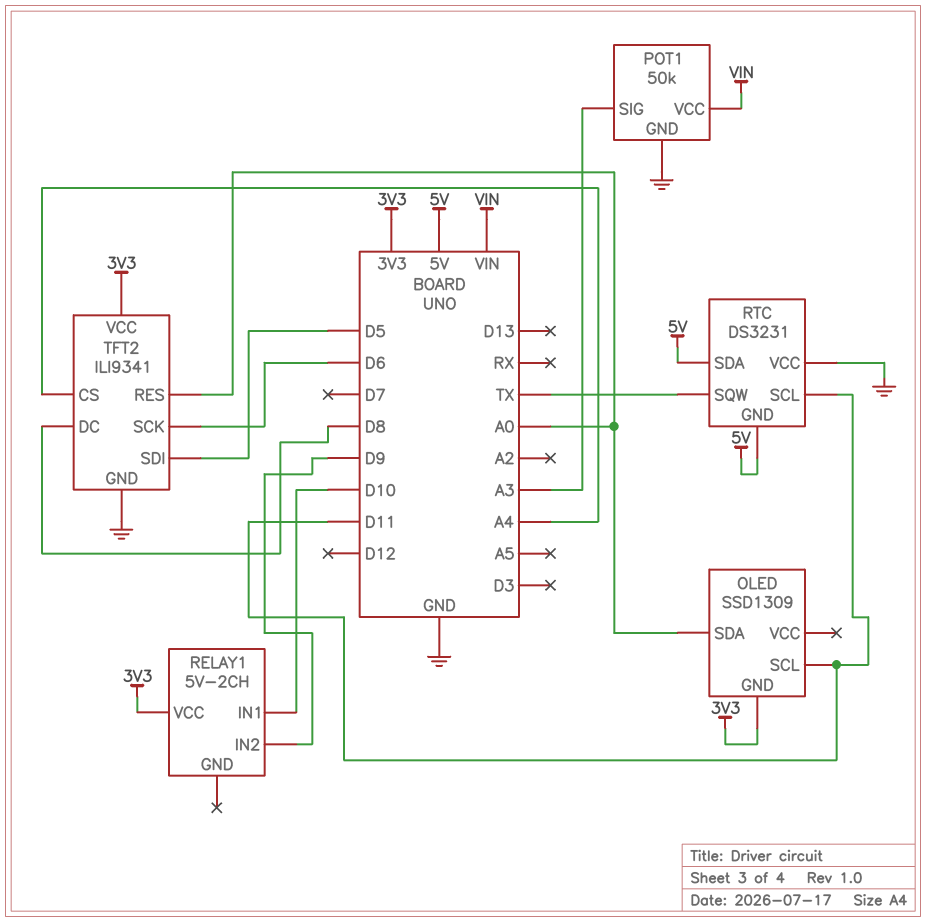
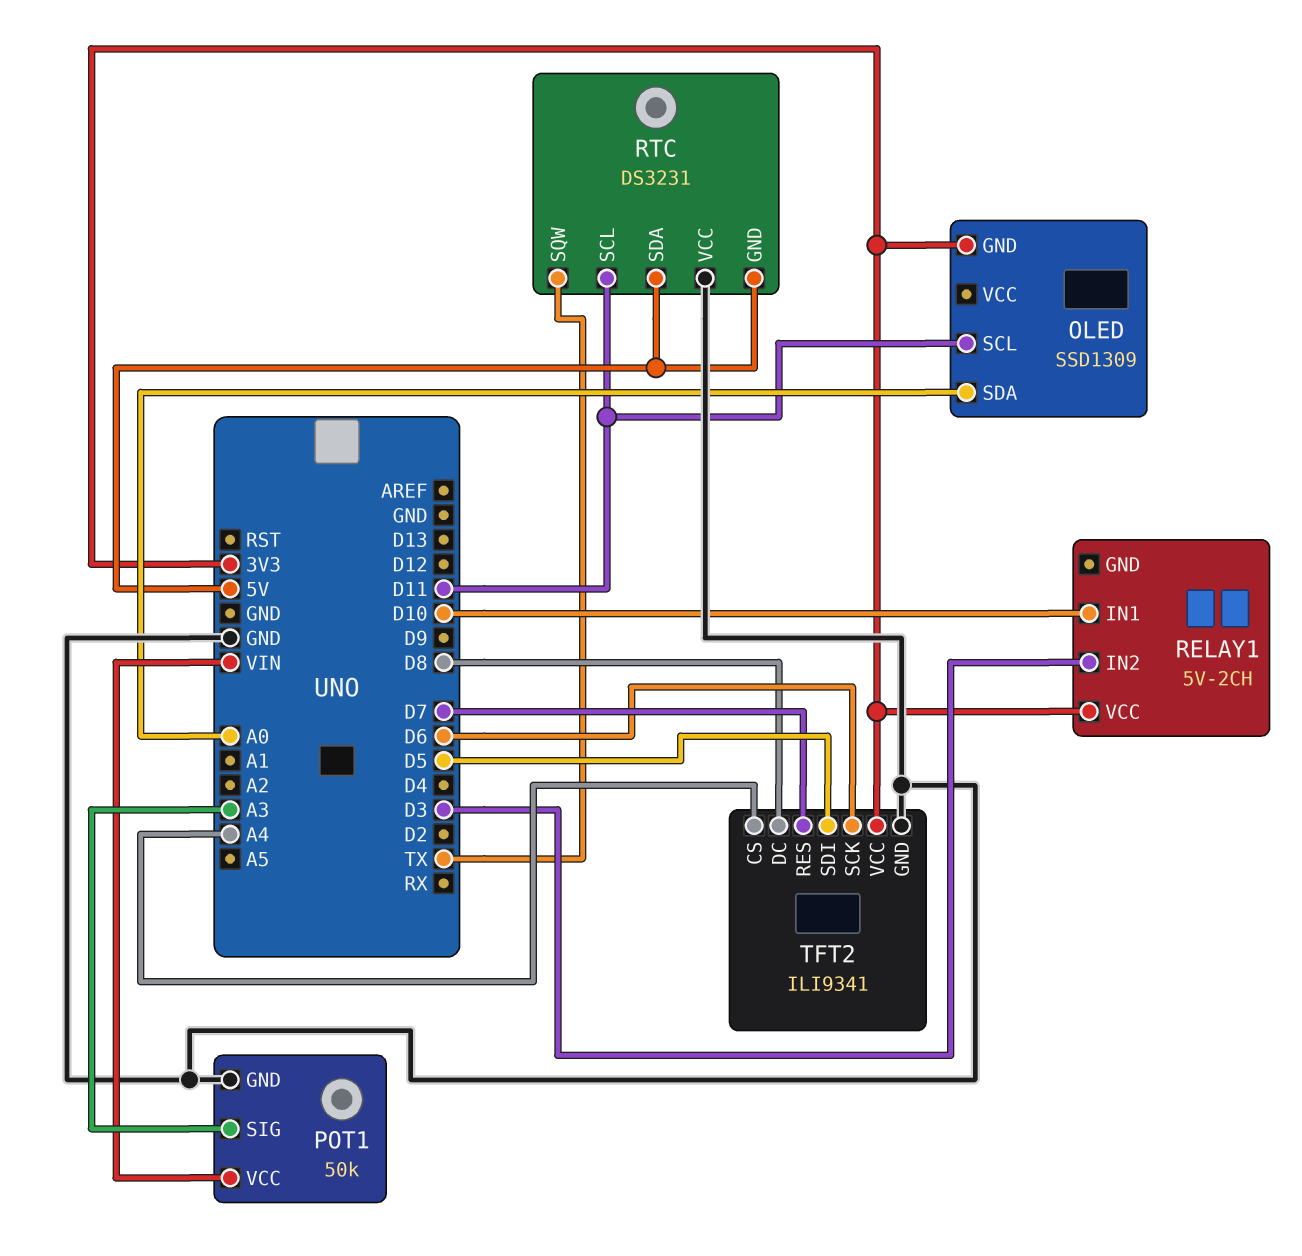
RELAY1 pin IN2: D9 -> D3
TFT2 pin RES: A0 -> D7

